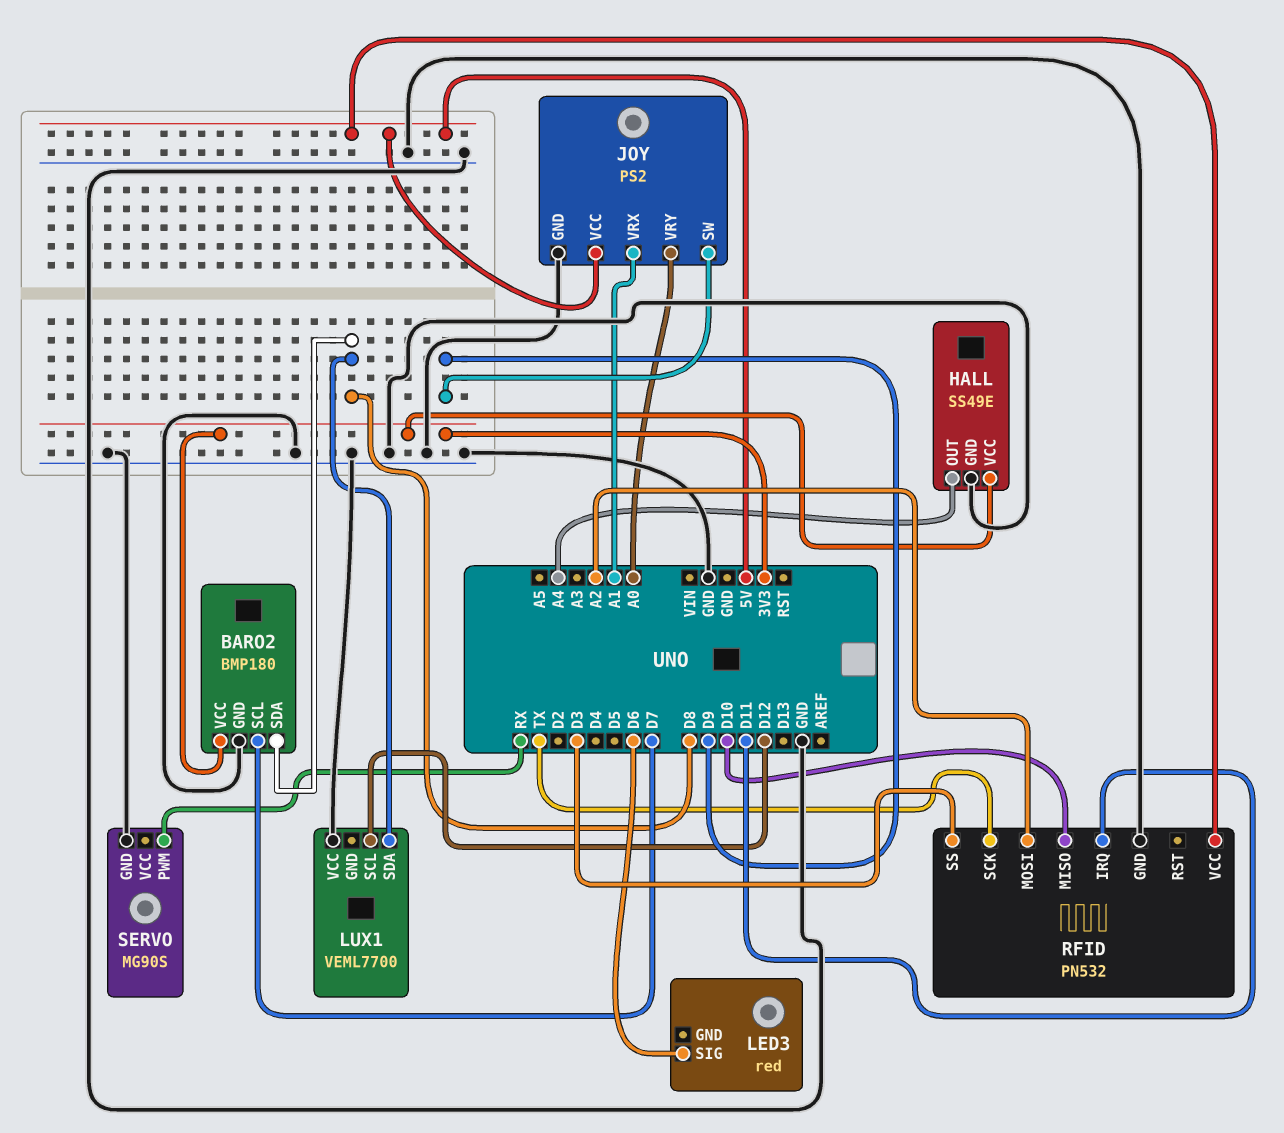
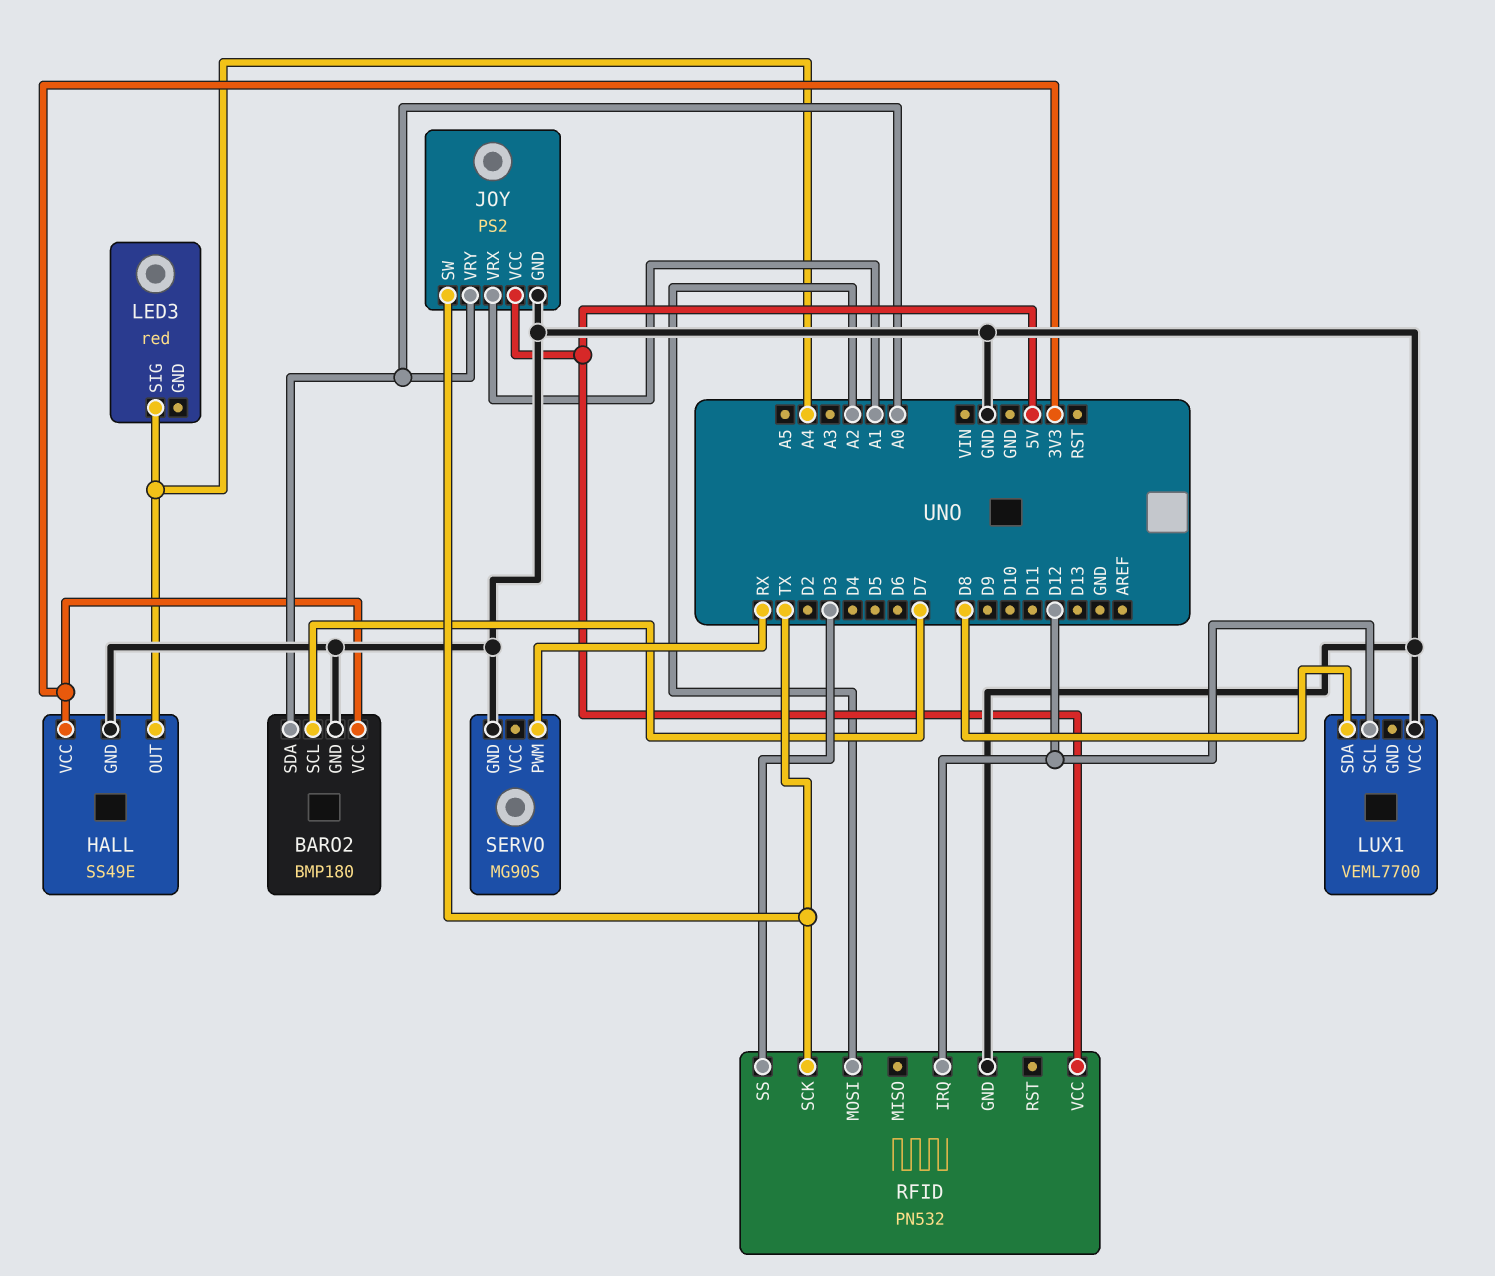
BARO2 pin SDA: D8 -> A0
JOY pin SW: D9 -> TX
LED3 pin SIG: D6 -> A4
RFID pin IRQ: D11 -> D12
RFID pin MISO: D10 -> none

